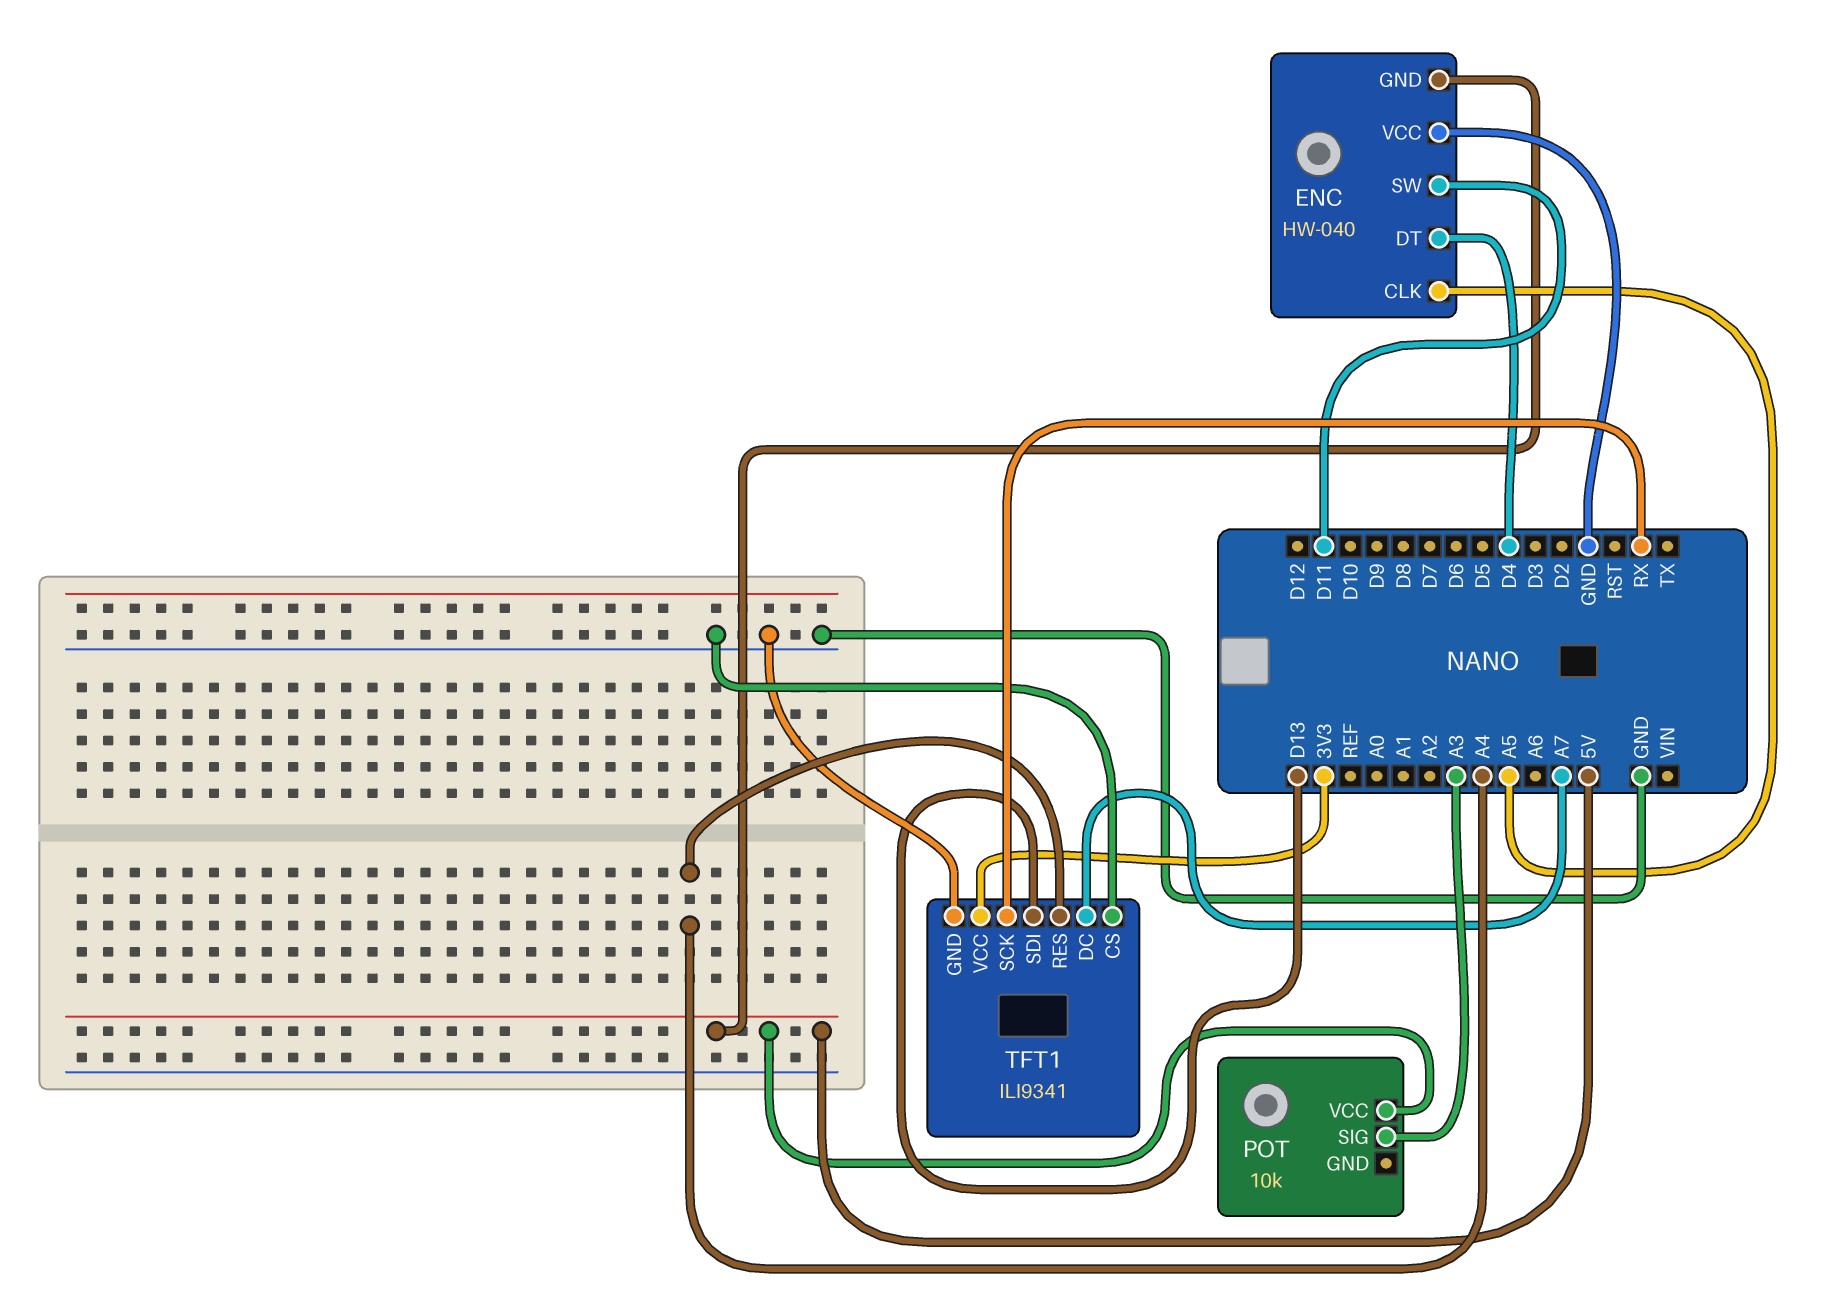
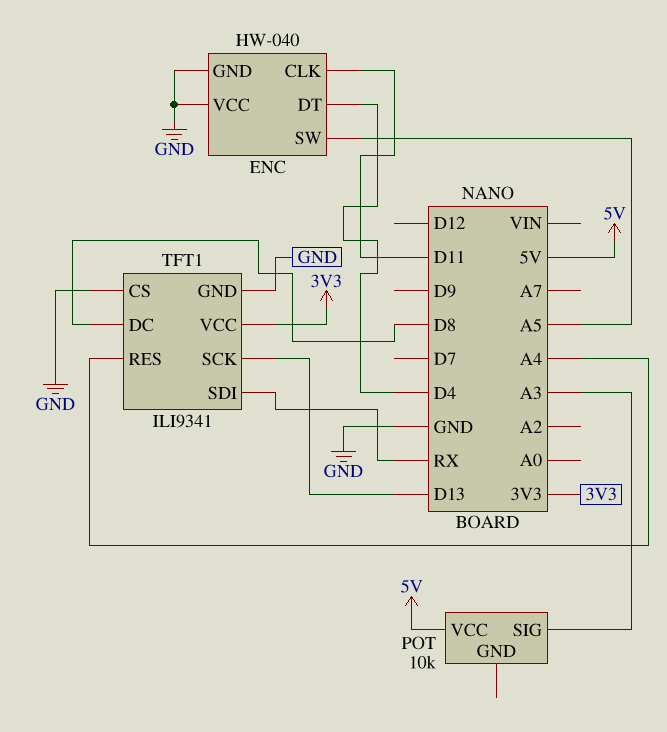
ENC pin CLK: A5 -> D11
ENC pin GND: 5V -> GND
ENC pin SW: D11 -> A5
TFT1 pin DC: A7 -> D8
TFT1 pin SCK: RX -> D13
TFT1 pin SDI: D13 -> RX

